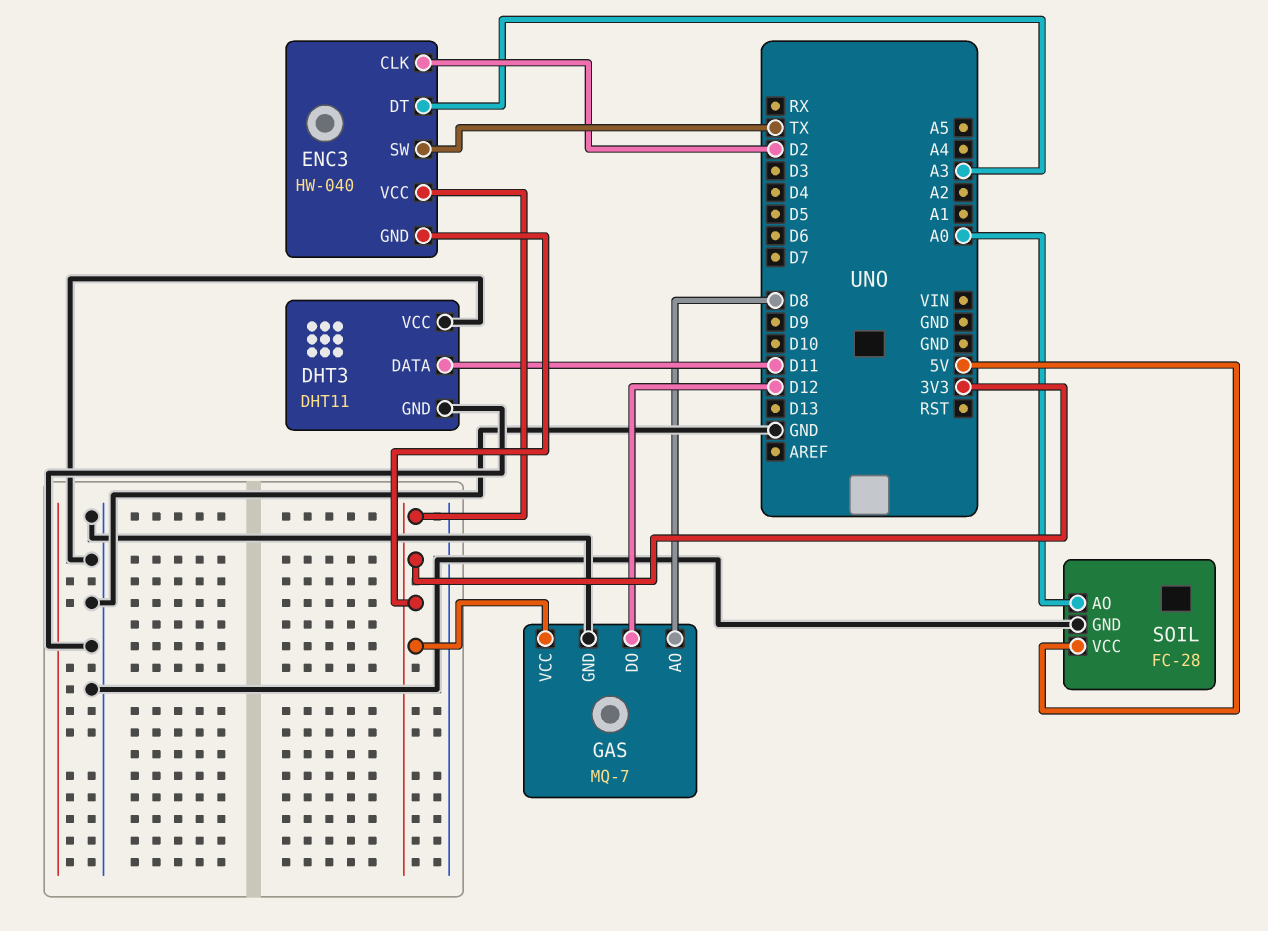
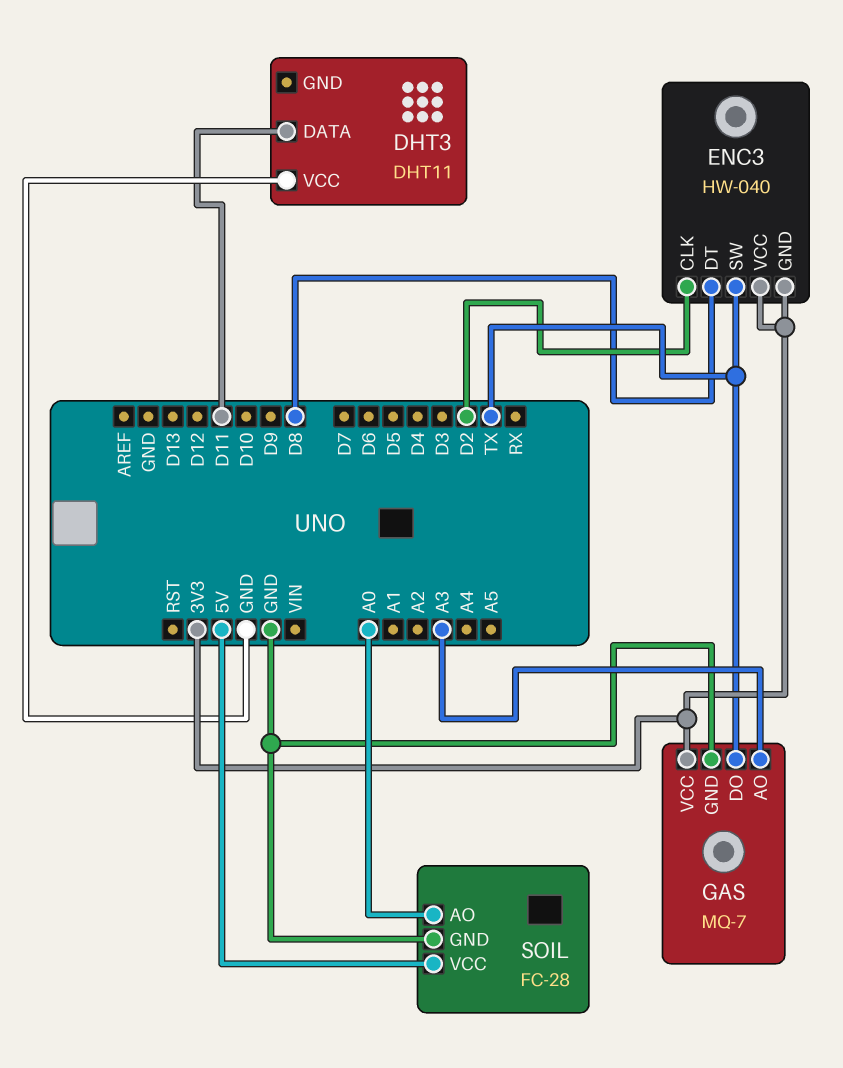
DHT3 pin GND: GND -> none
ENC3 pin DT: A3 -> D8
GAS pin AO: D8 -> A3
GAS pin DO: D12 -> TX

